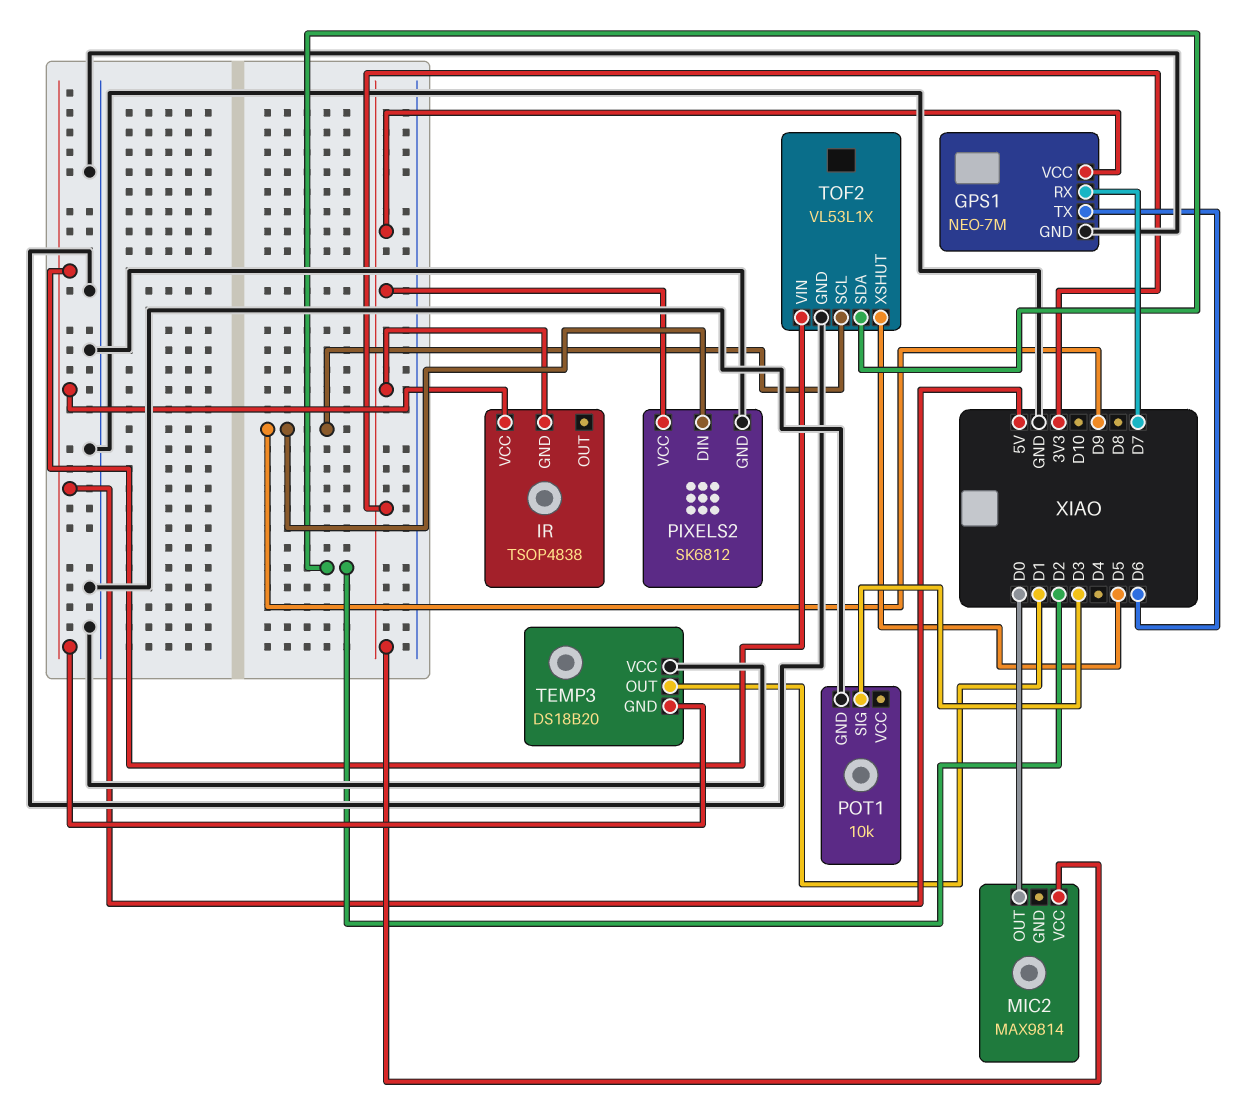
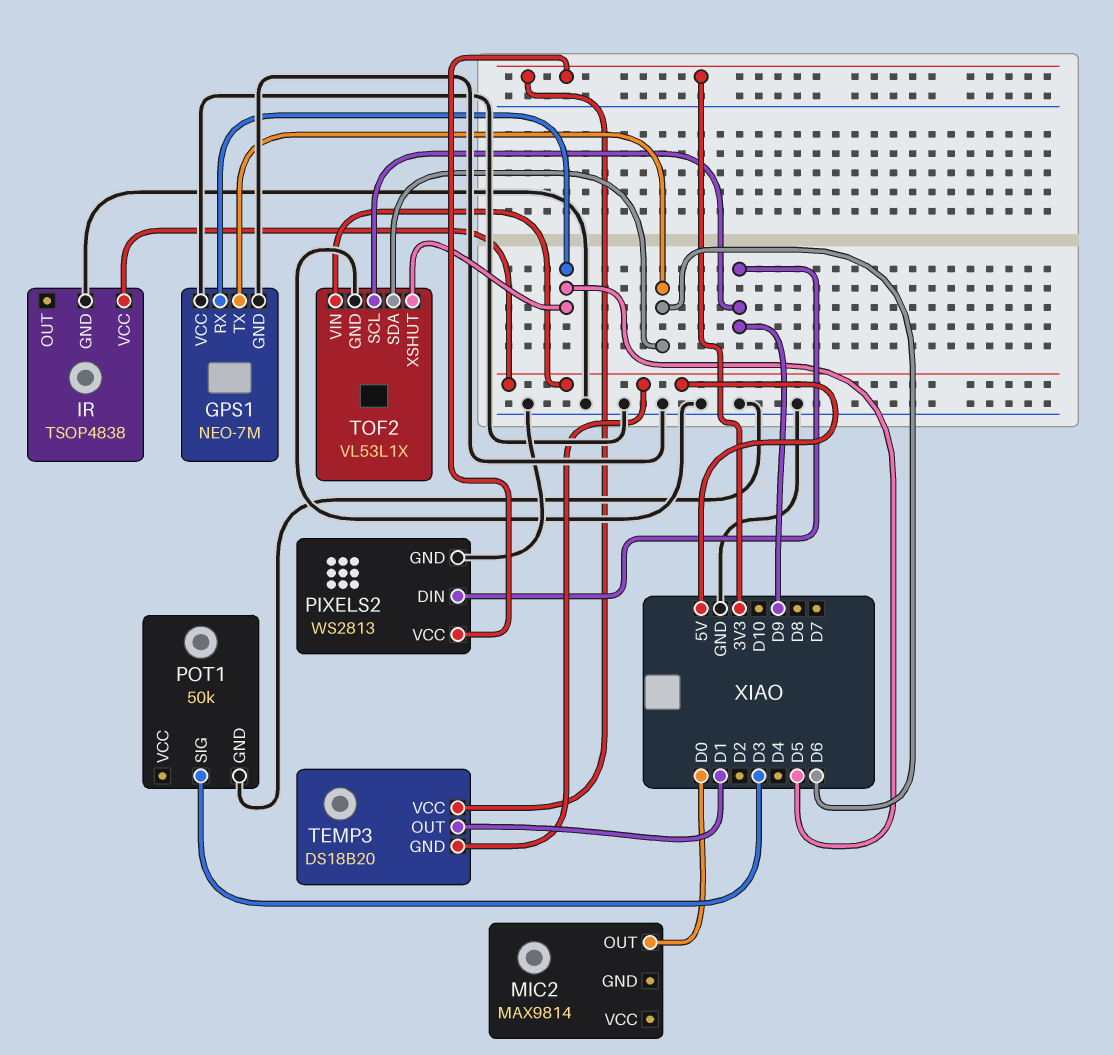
GPS1 pin RX: D7 -> D5
GPS1 pin VCC: 3V3 -> GND
IR pin GND: 3V3 -> GND
MIC2 pin VCC: 3V3 -> none
PIXELS2: SK6812 -> WS2813
POT1: 10k -> 50k
TEMP3 pin VCC: GND -> 3V3
TOF2 pin SDA: D2 -> D6

